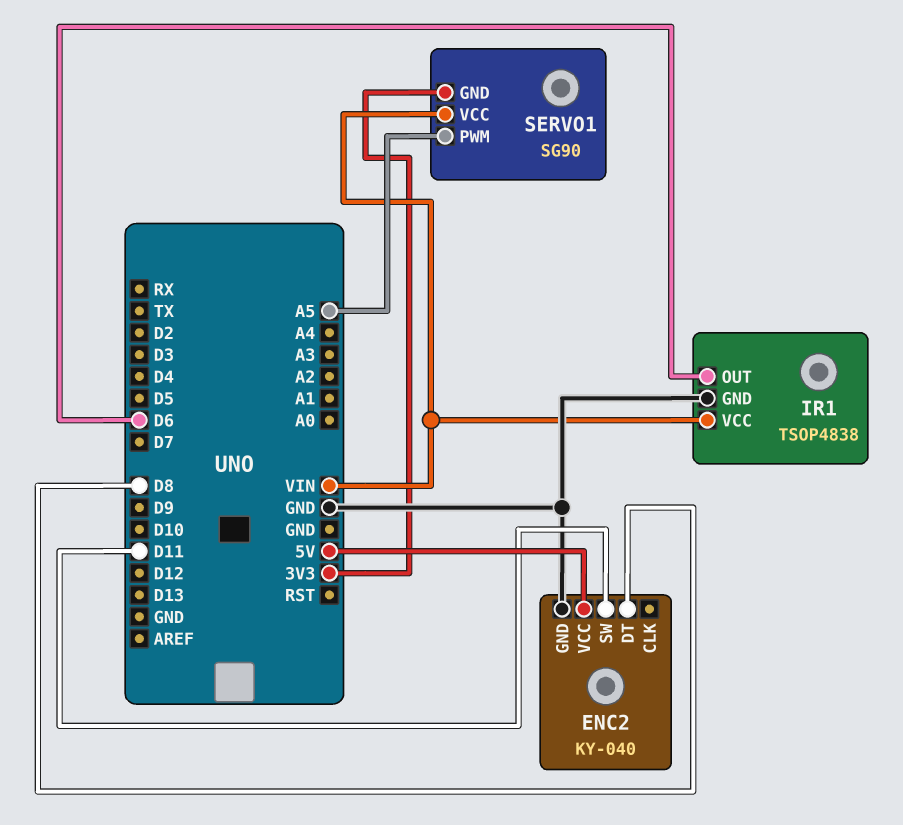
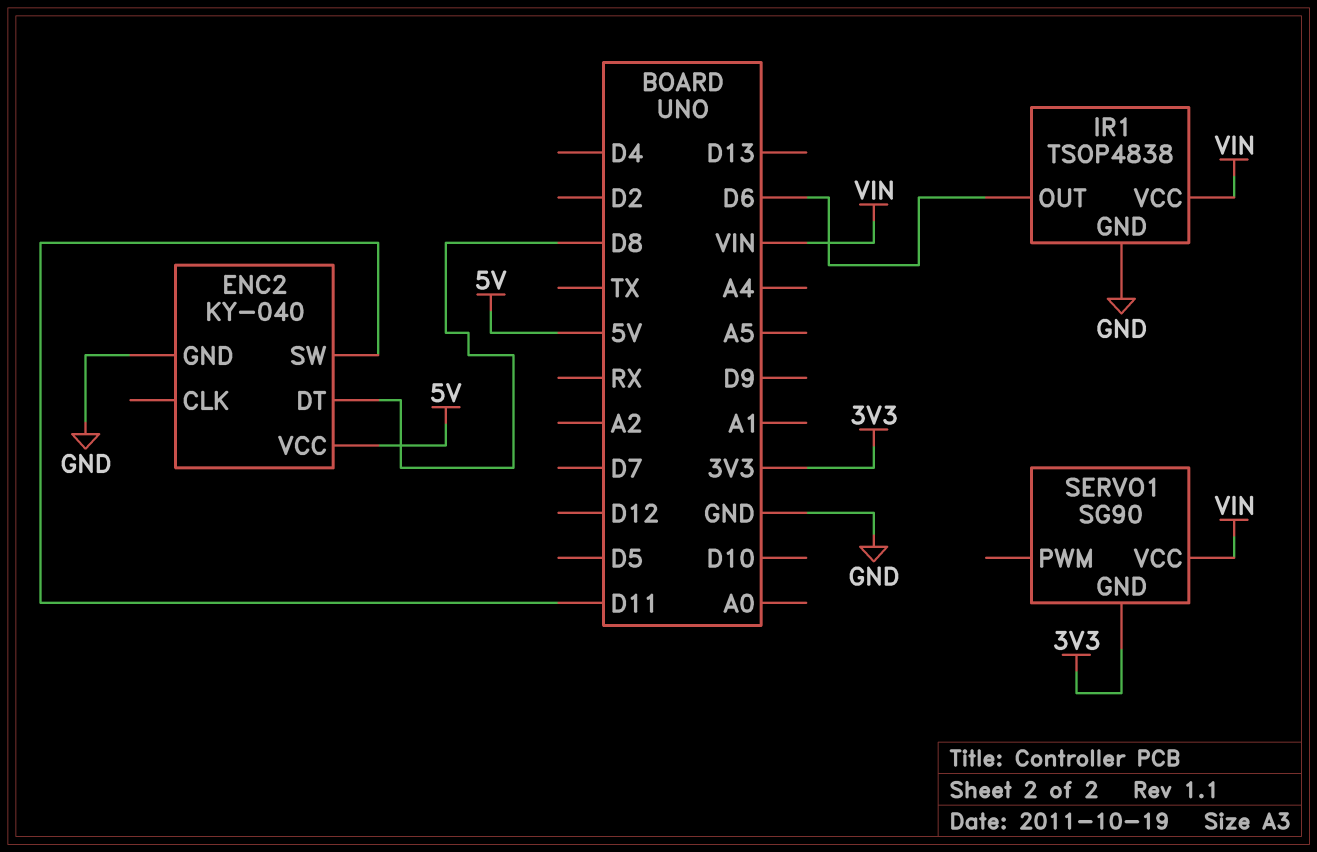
SERVO1 pin PWM: A5 -> none

